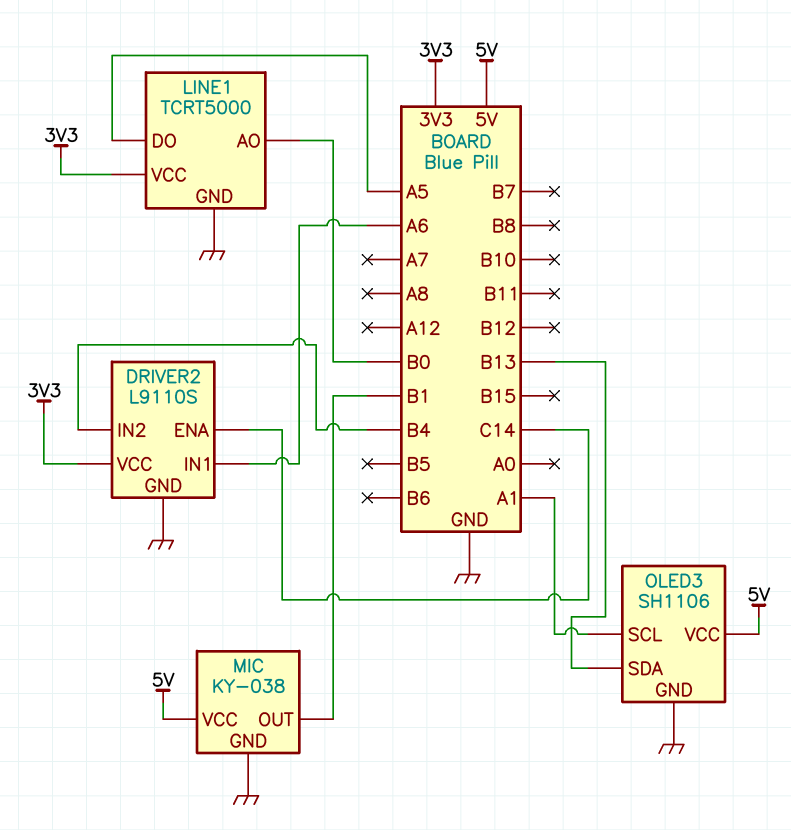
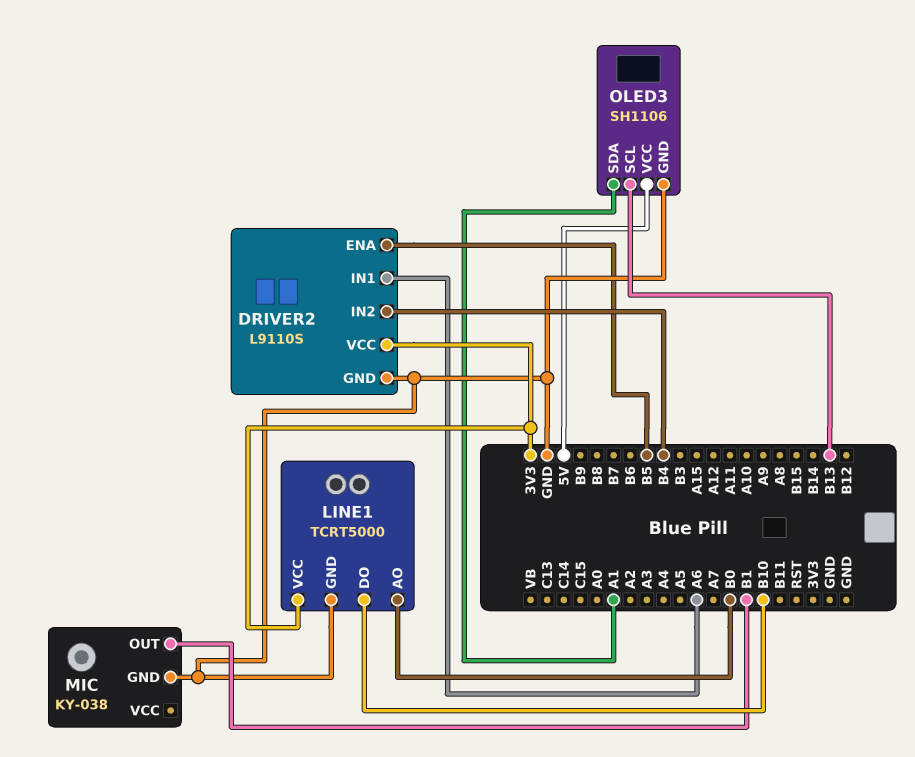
DRIVER2 pin ENA: C14 -> B5
LINE1 pin DO: A5 -> B10
MIC pin VCC: 5V -> none
OLED3 pin SCL: A1 -> B13
OLED3 pin SDA: B13 -> A1

